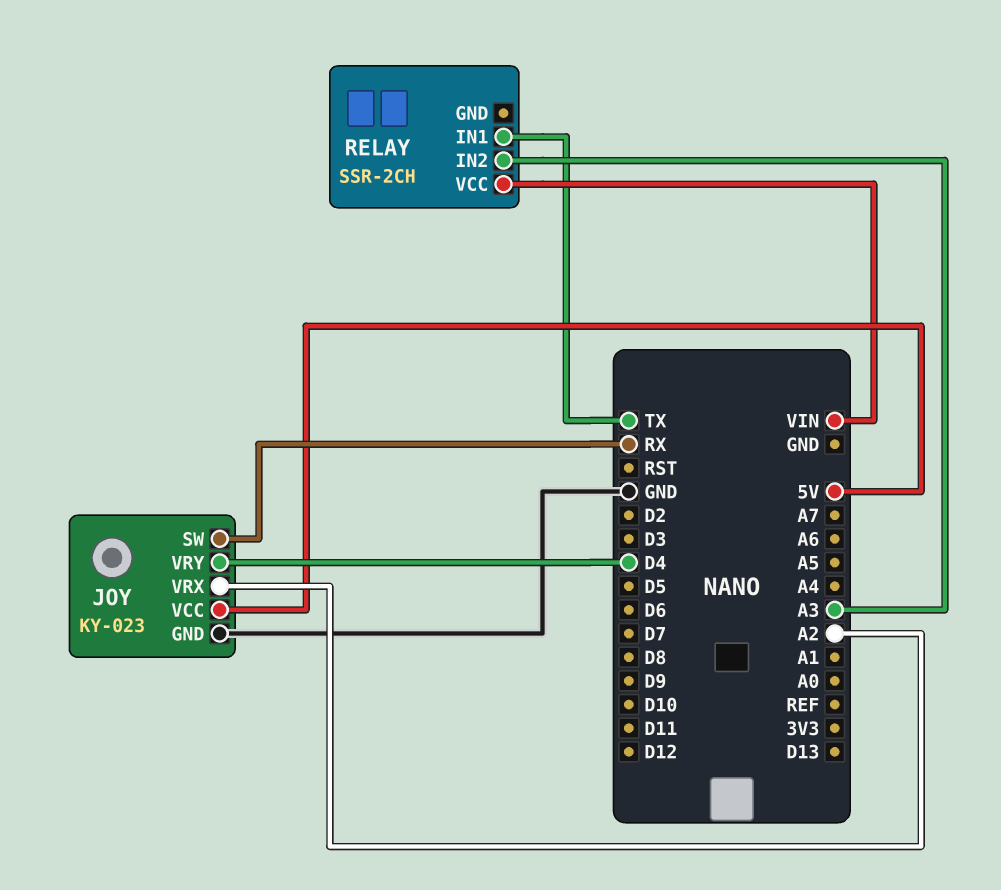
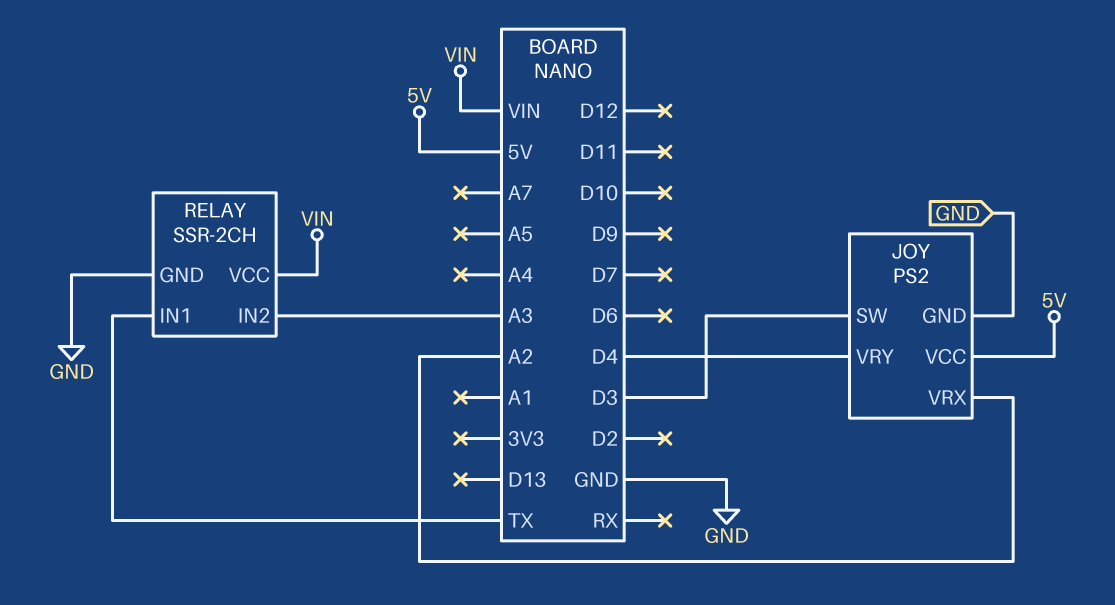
JOY: KY-023 -> PS2
JOY pin SW: RX -> D3
RELAY pin GND: none -> GND

